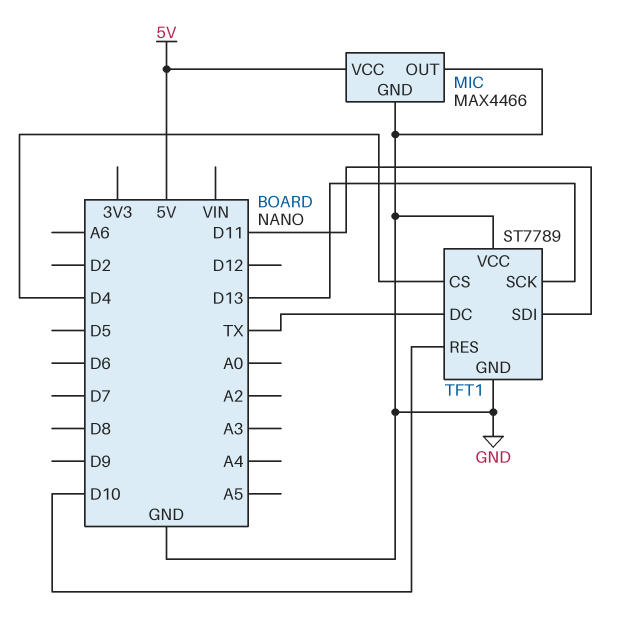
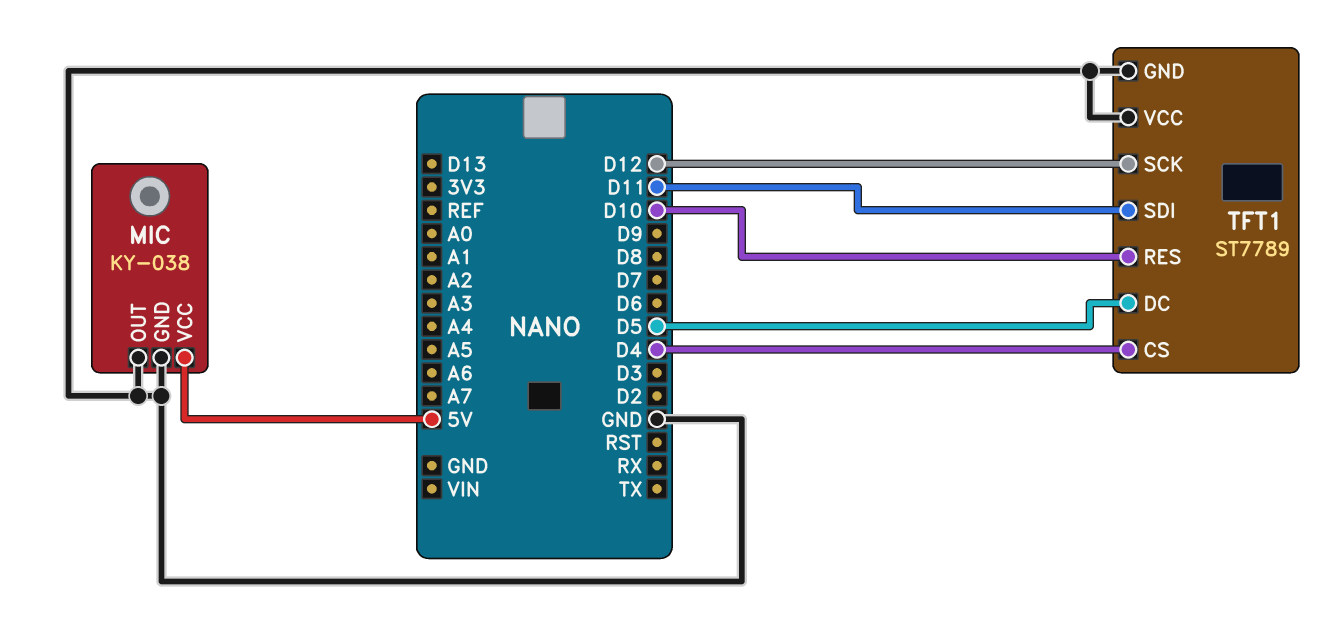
MIC: MAX4466 -> KY-038
TFT1 pin DC: TX -> D5
TFT1 pin SCK: D13 -> D12

